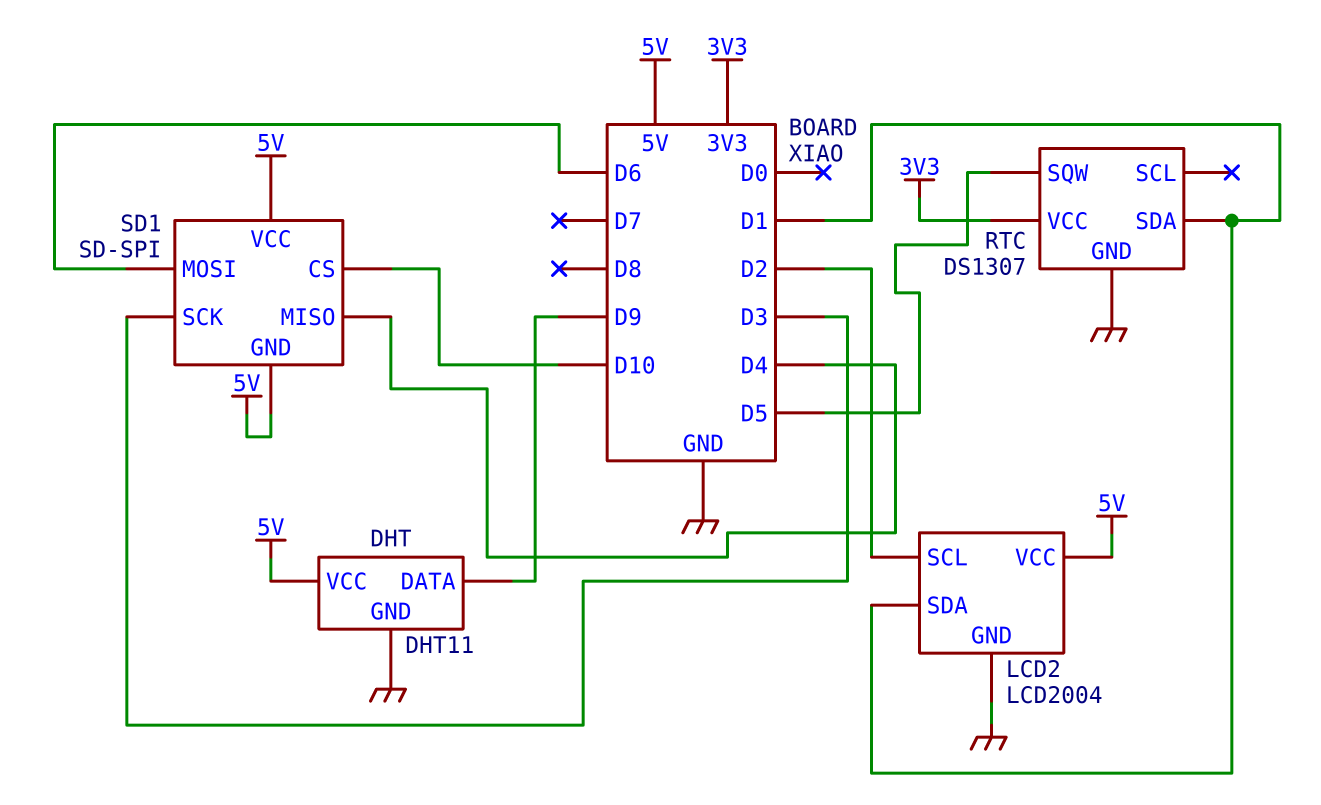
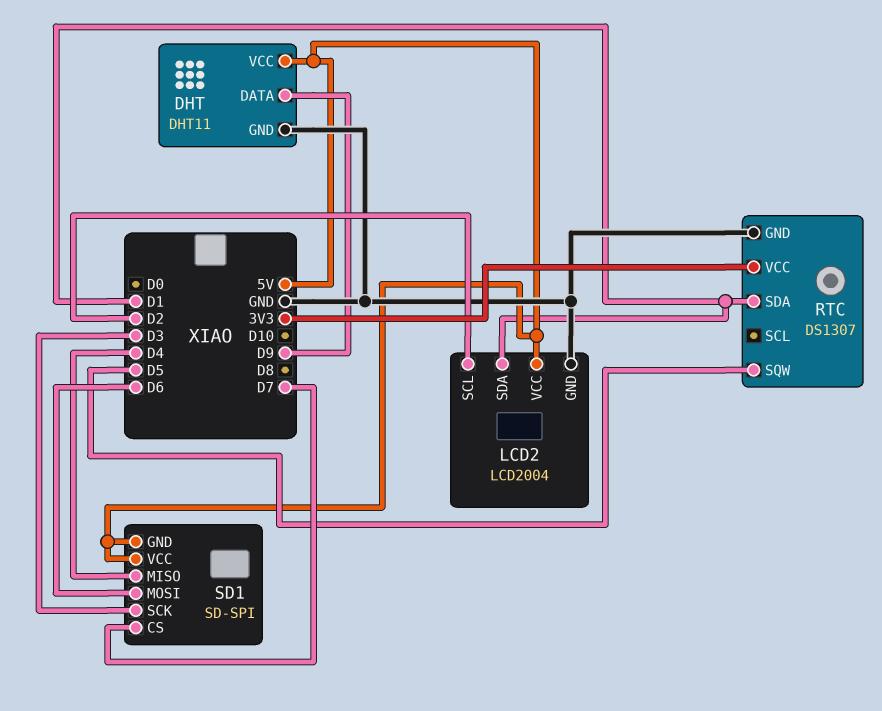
SD1 pin CS: D10 -> D7

